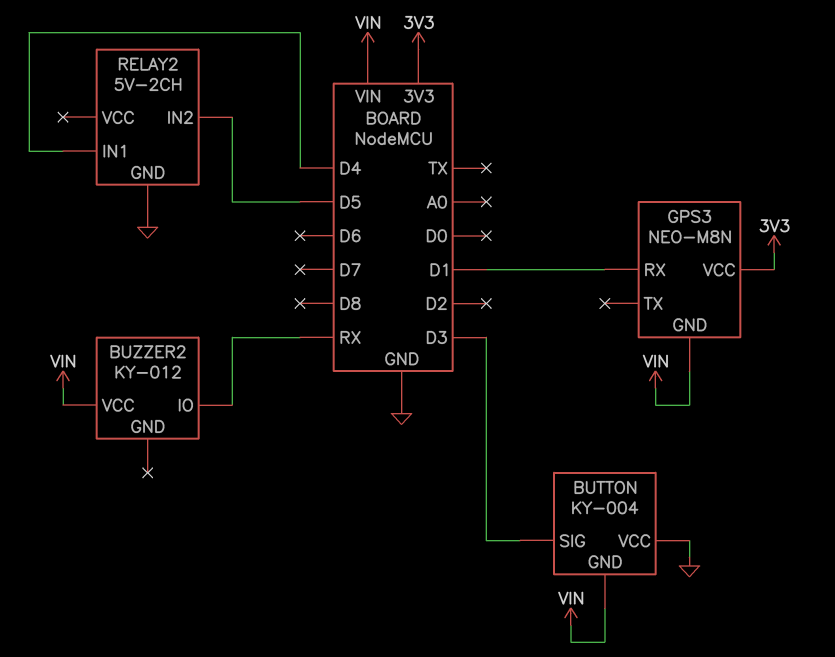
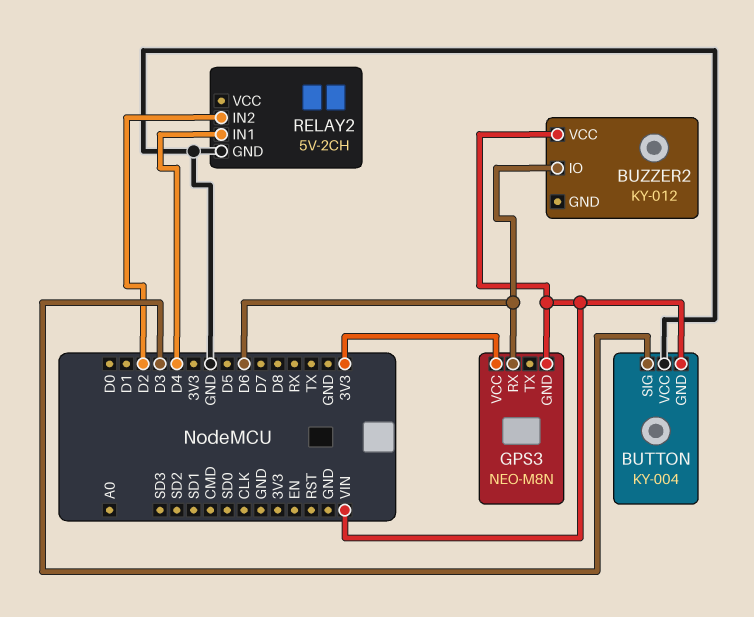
BUZZER2 pin IO: RX -> D6
GPS3 pin RX: D1 -> D6
RELAY2 pin IN2: D5 -> D2

